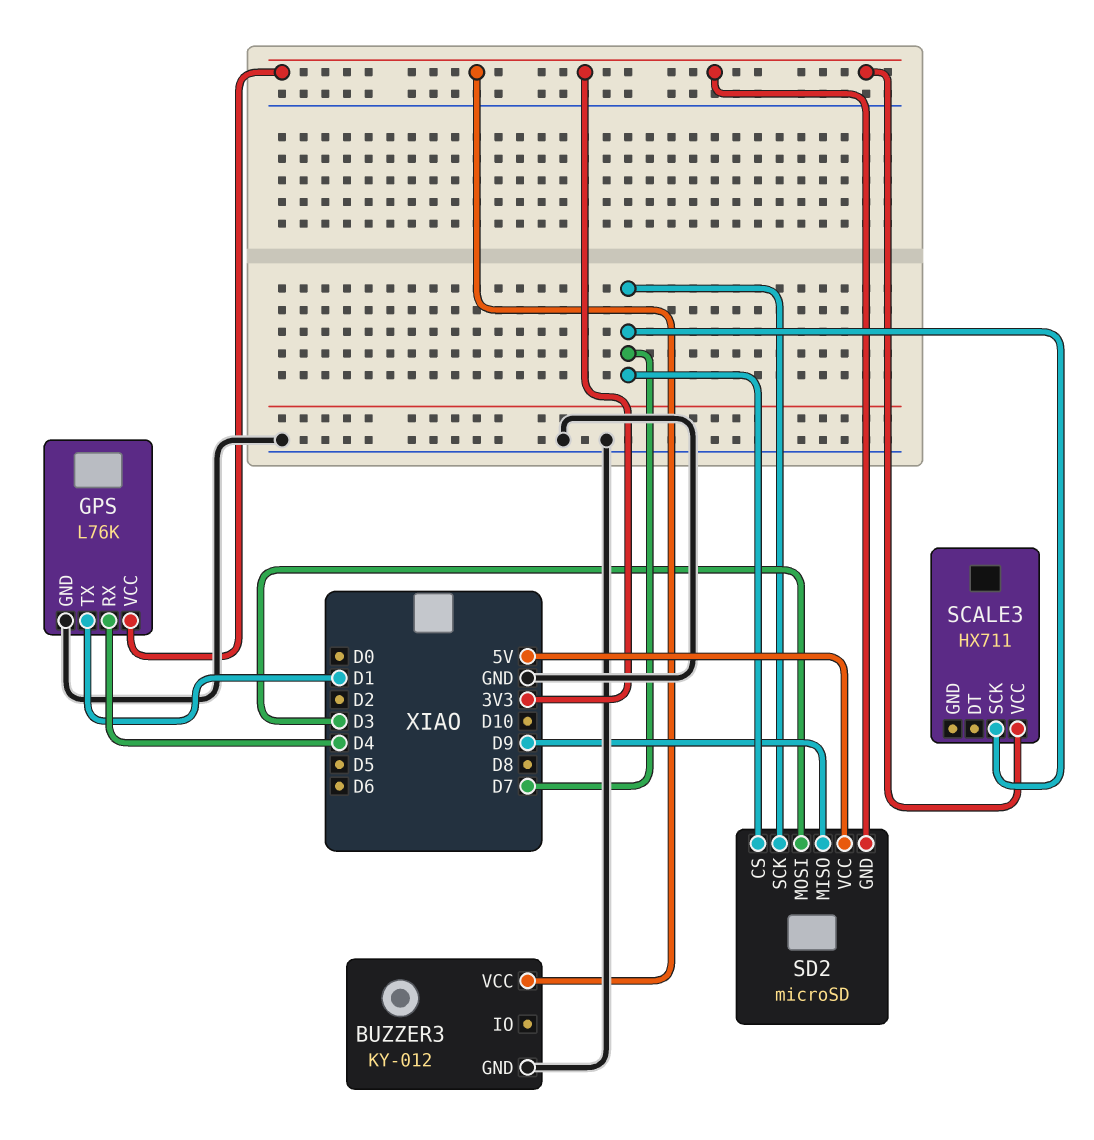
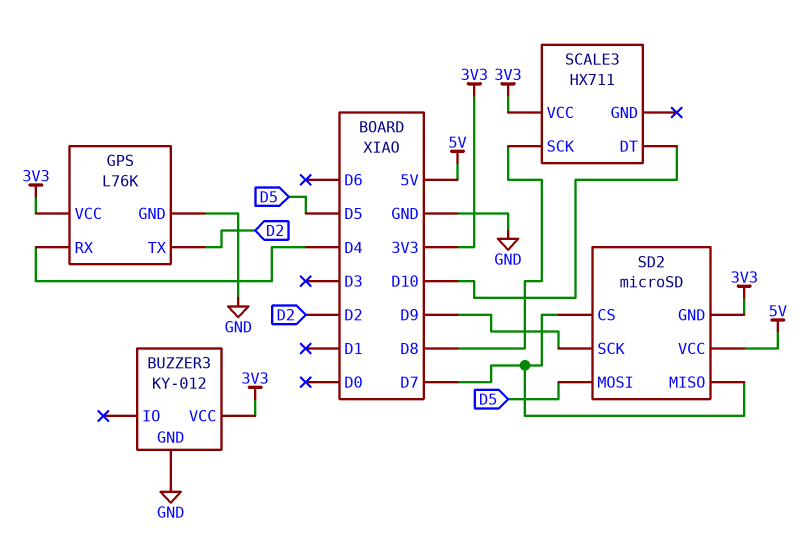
GPS pin TX: D1 -> D2
SCALE3 pin DT: none -> D10
SCALE3 pin SCK: D7 -> D8
SD2 pin MISO: D9 -> D7
SD2 pin MOSI: D3 -> D5
SD2 pin SCK: D7 -> D9

